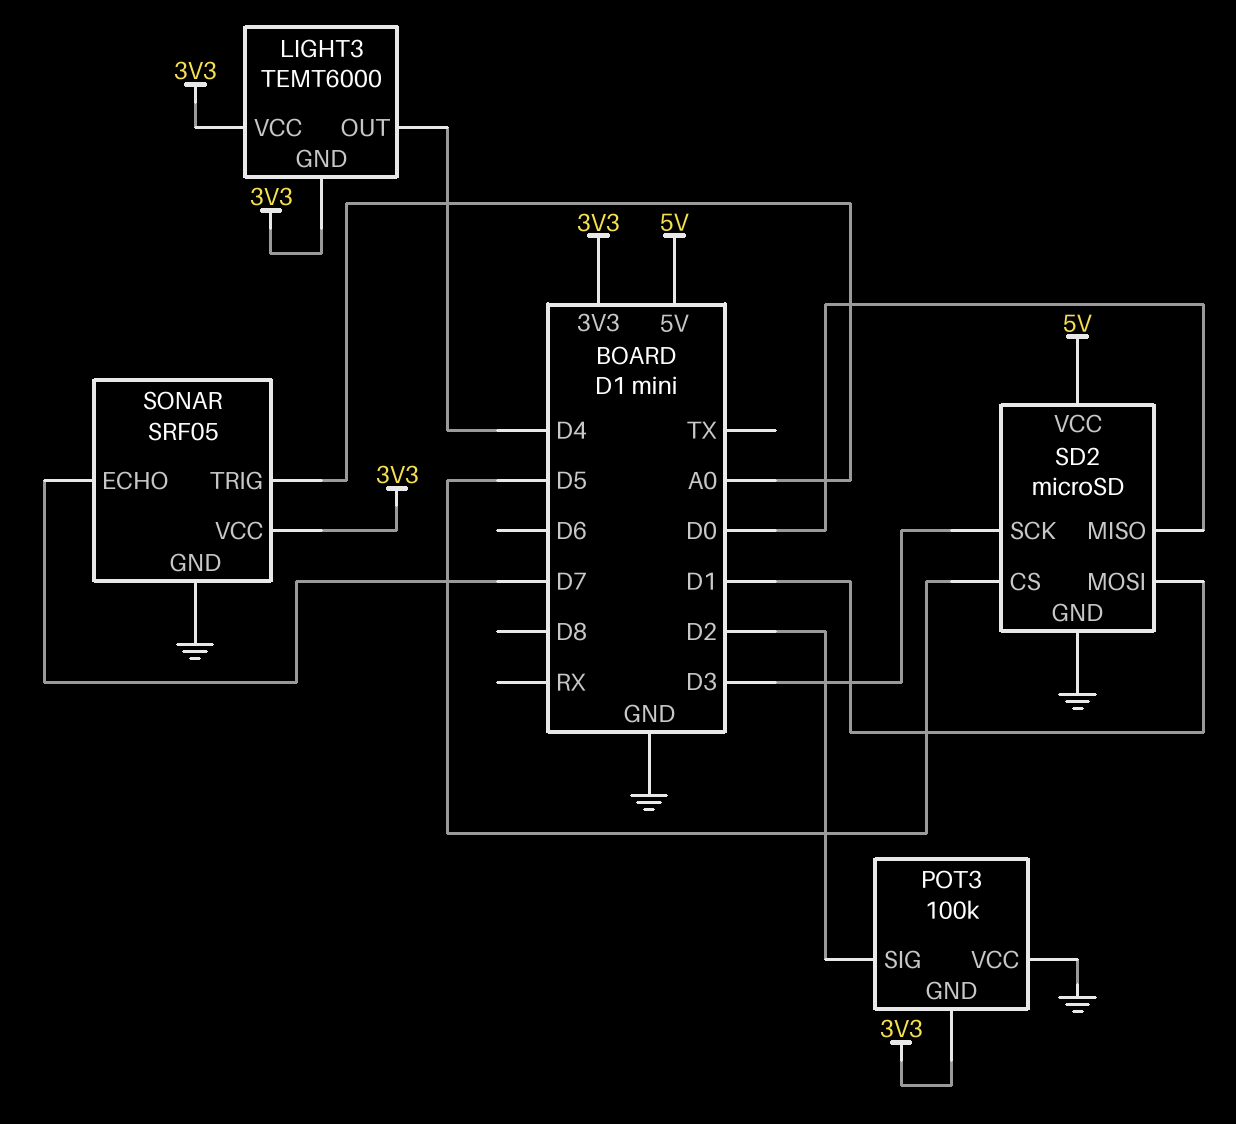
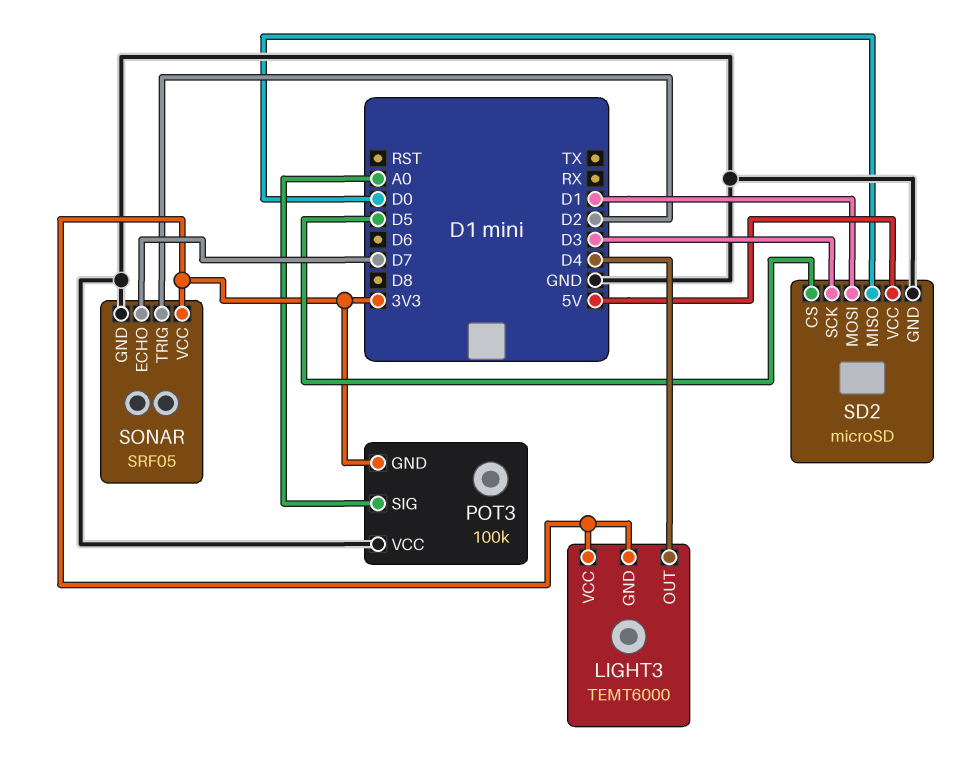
POT3 pin SIG: D2 -> A0
SONAR pin TRIG: A0 -> D2

